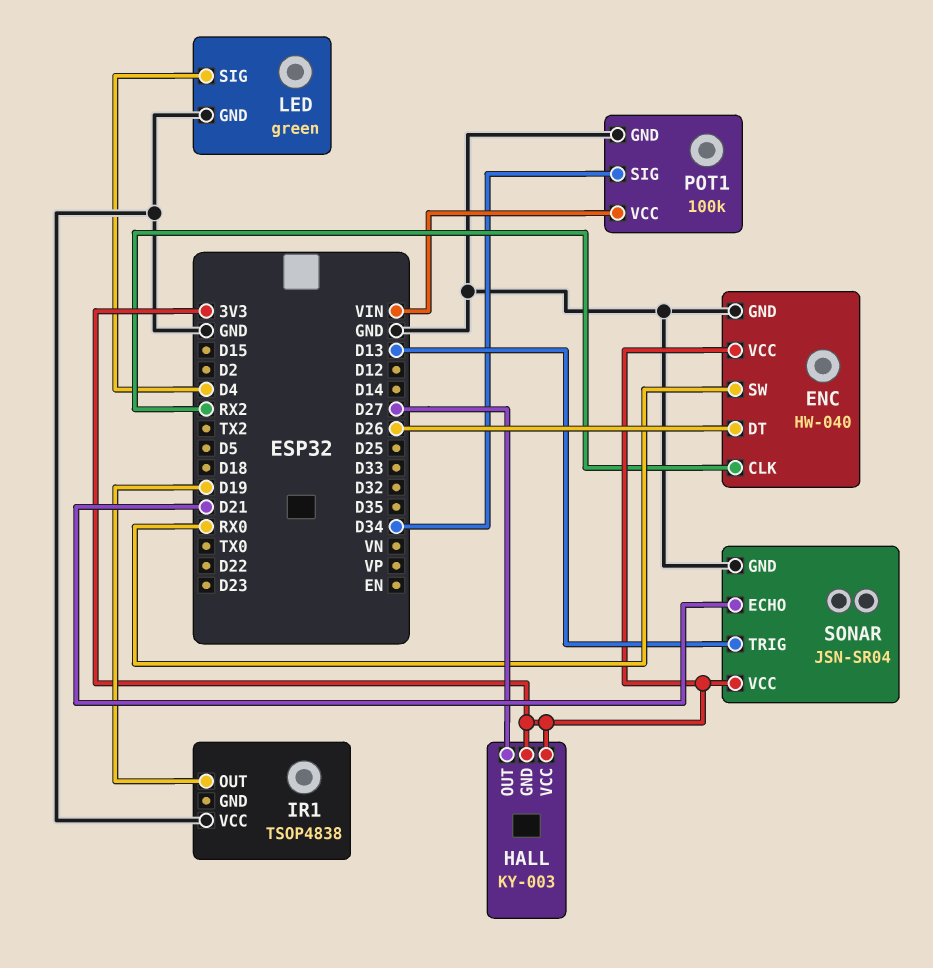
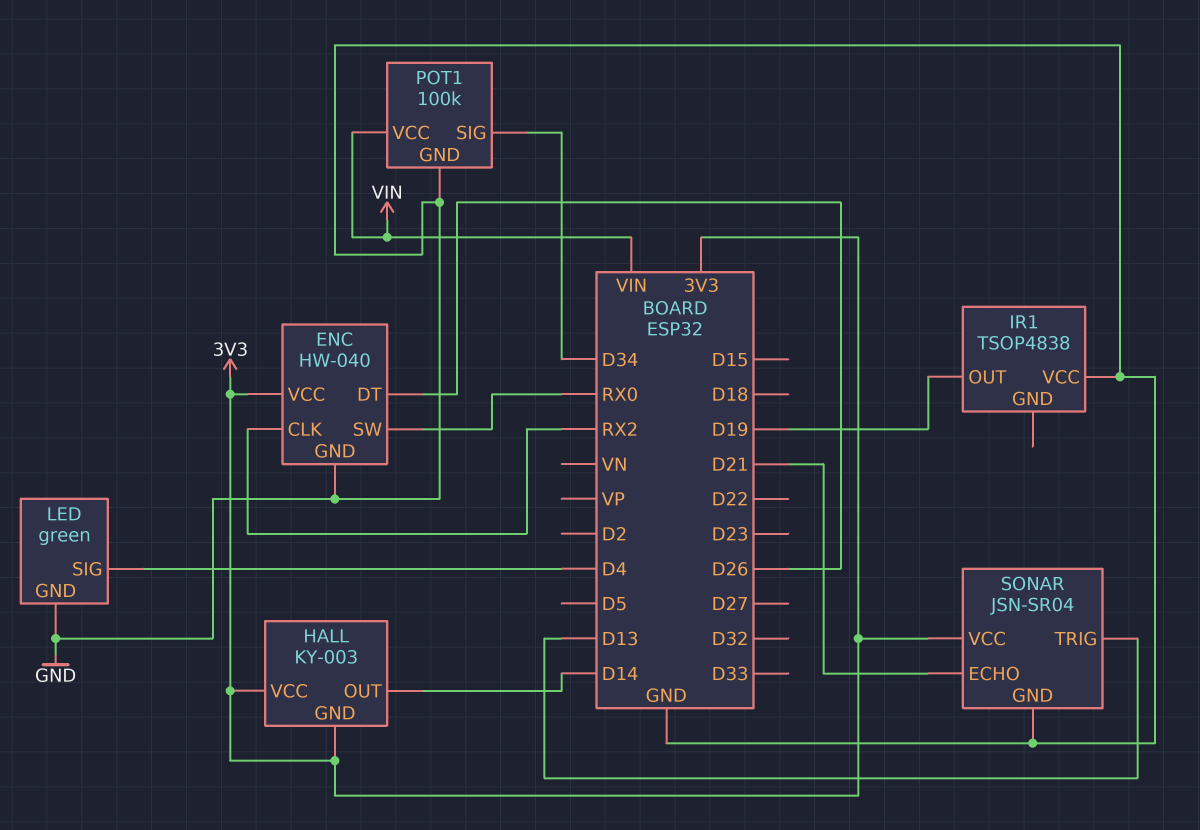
HALL pin OUT: D27 -> D14

